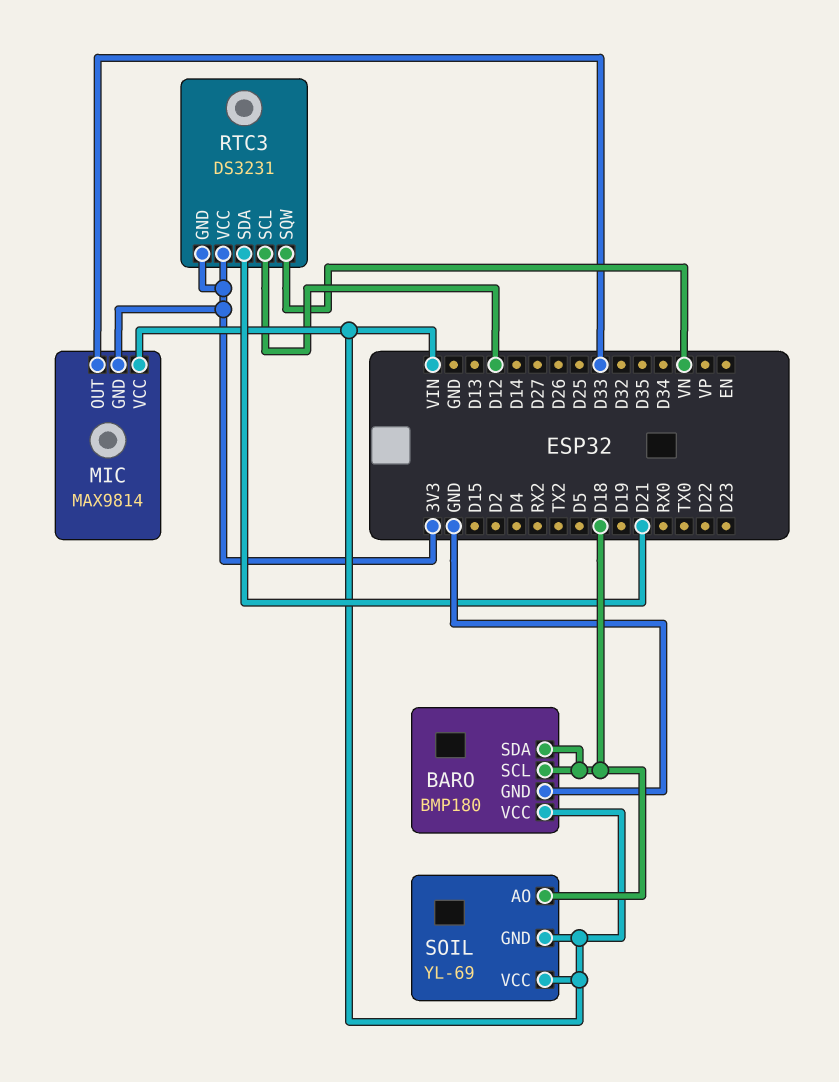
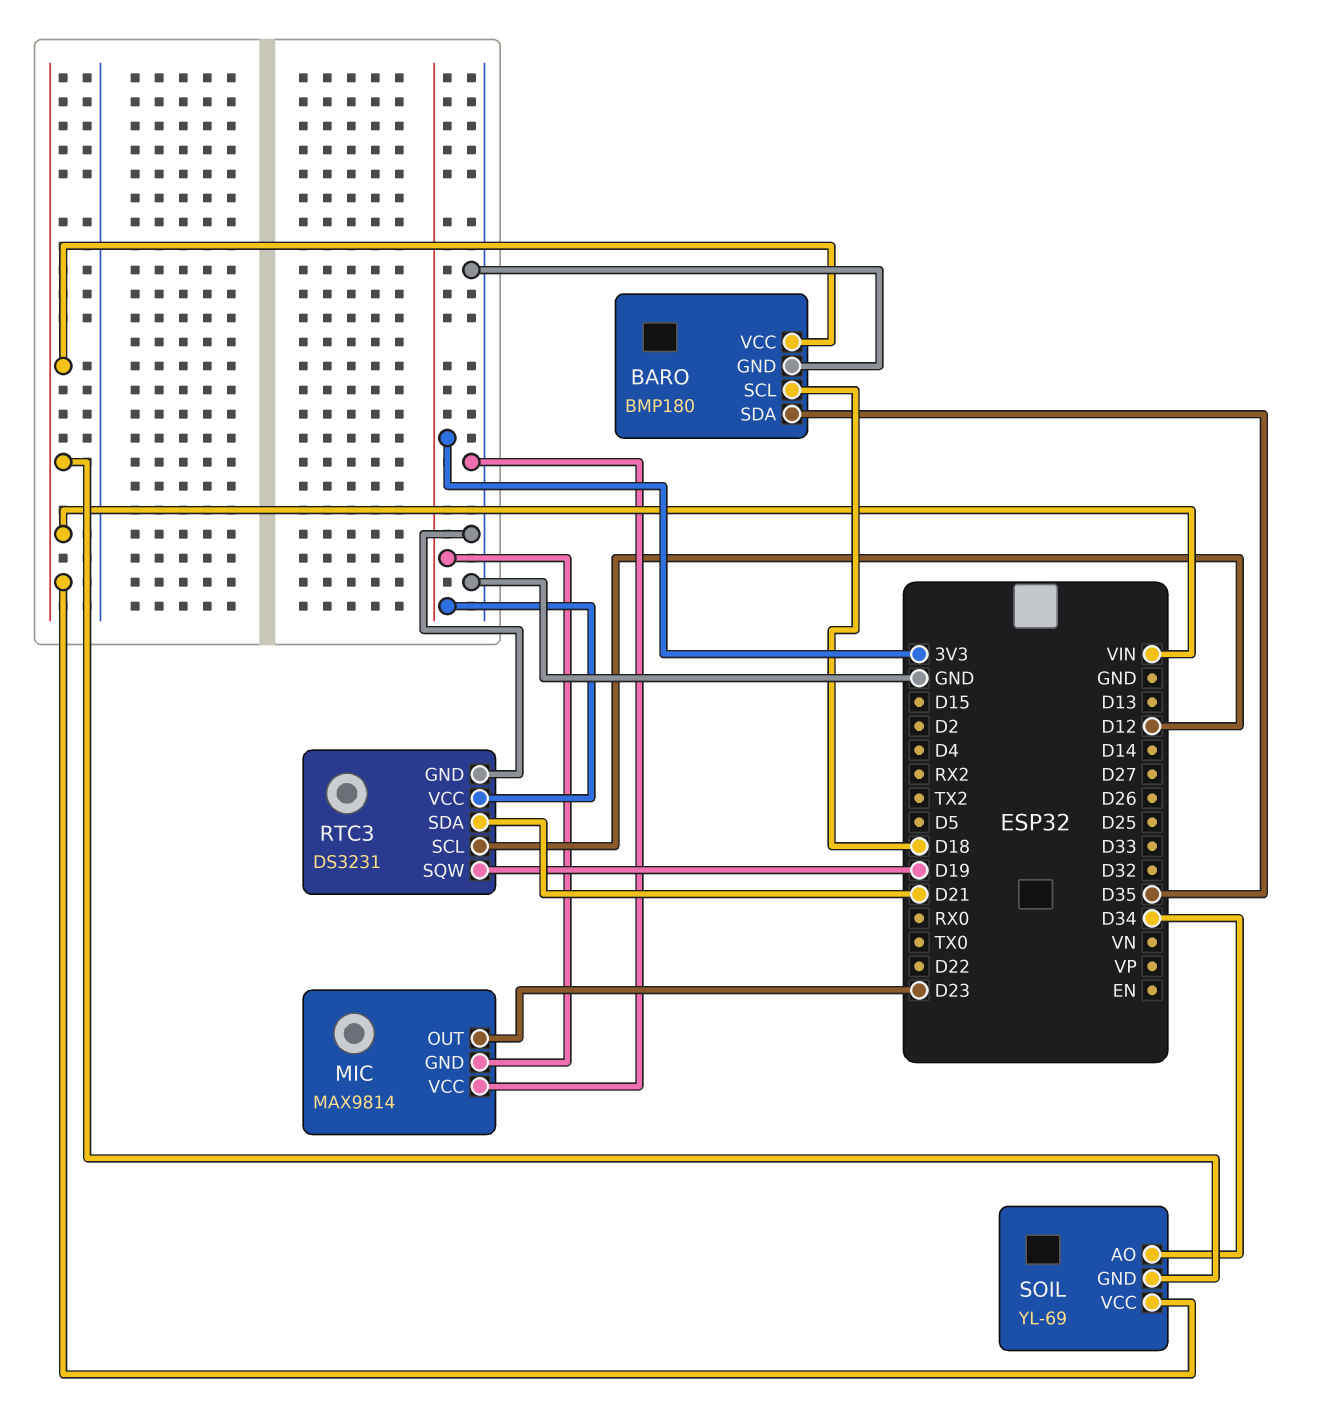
BARO pin SDA: D18 -> D35
MIC pin OUT: D33 -> D23
MIC pin VCC: VIN -> GND
RTC3 pin GND: 3V3 -> GND
RTC3 pin SQW: VN -> D19
SOIL pin AO: D18 -> D34

